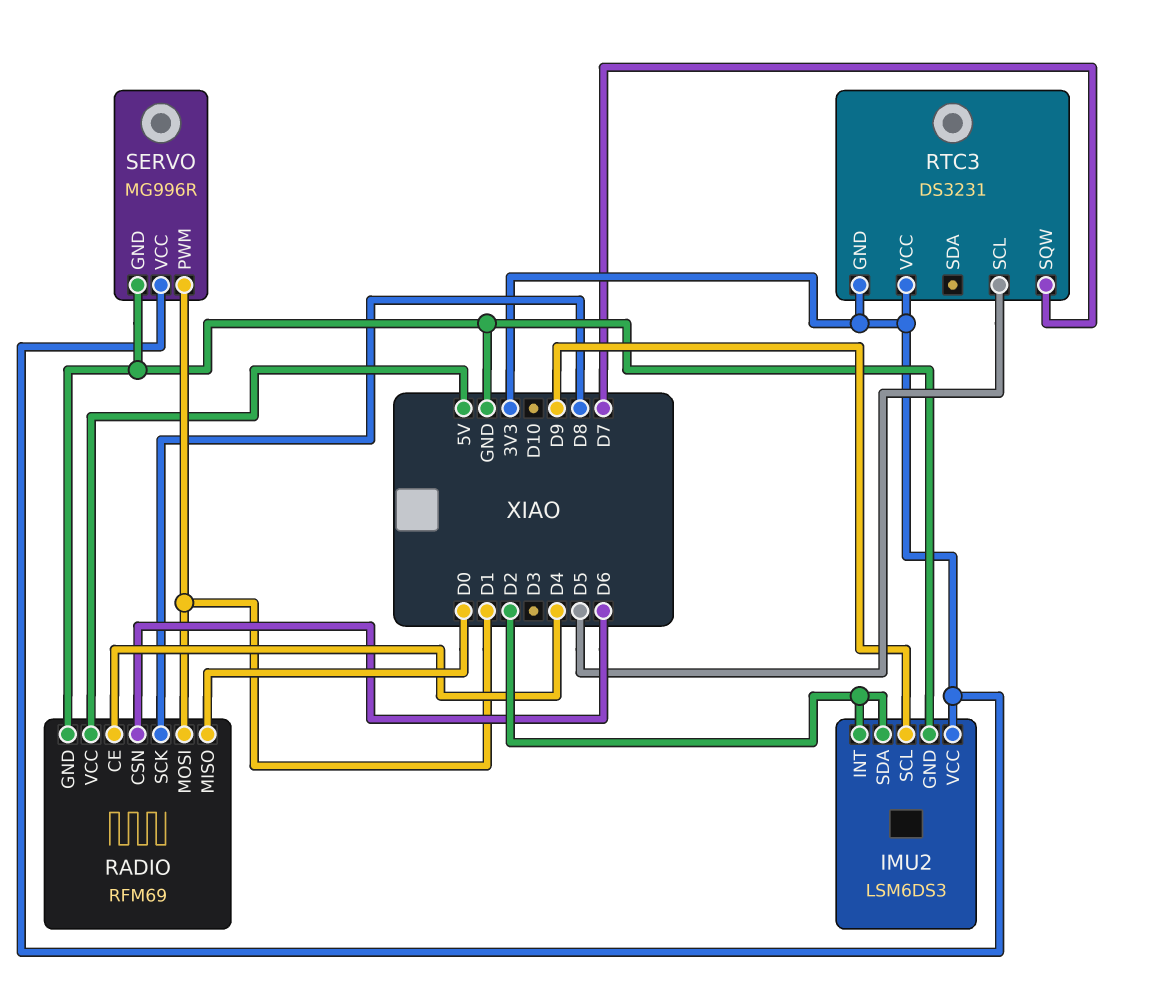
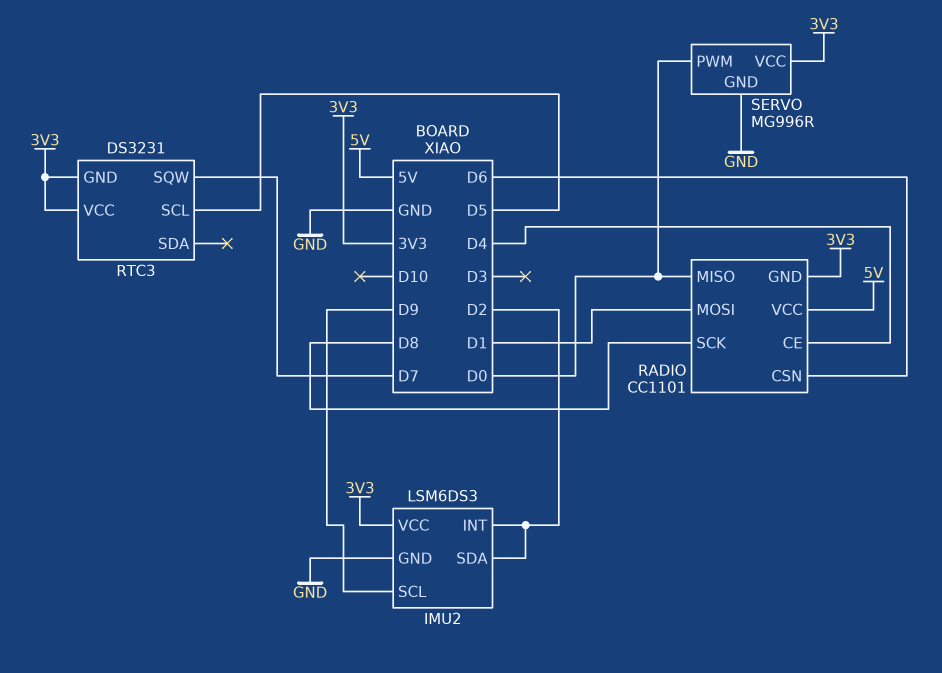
RADIO: RFM69 -> CC1101
RADIO pin GND: GND -> 3V3
SERVO pin PWM: D1 -> D0

